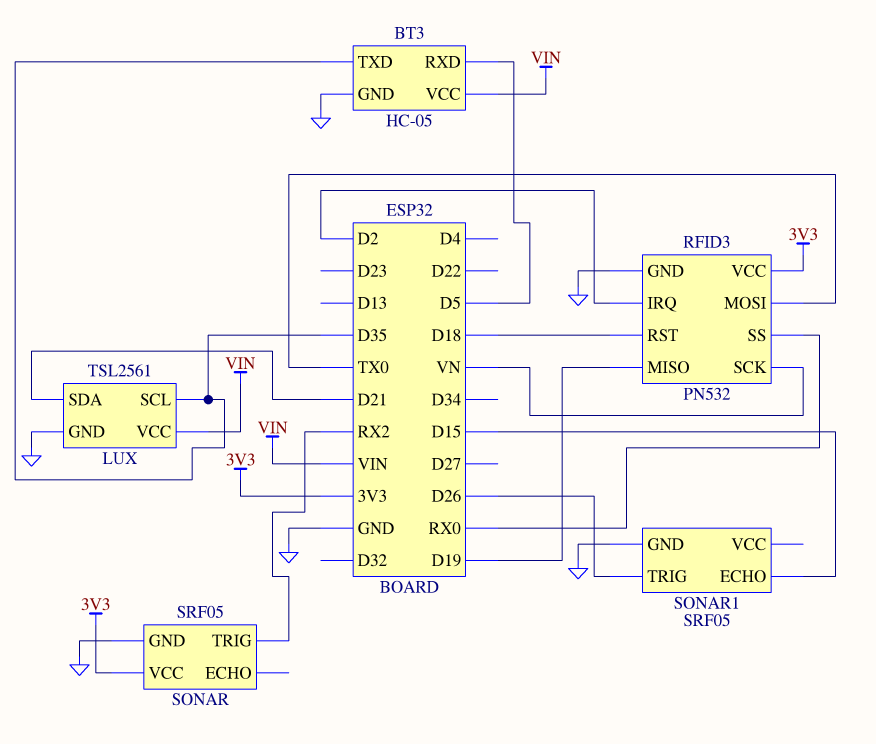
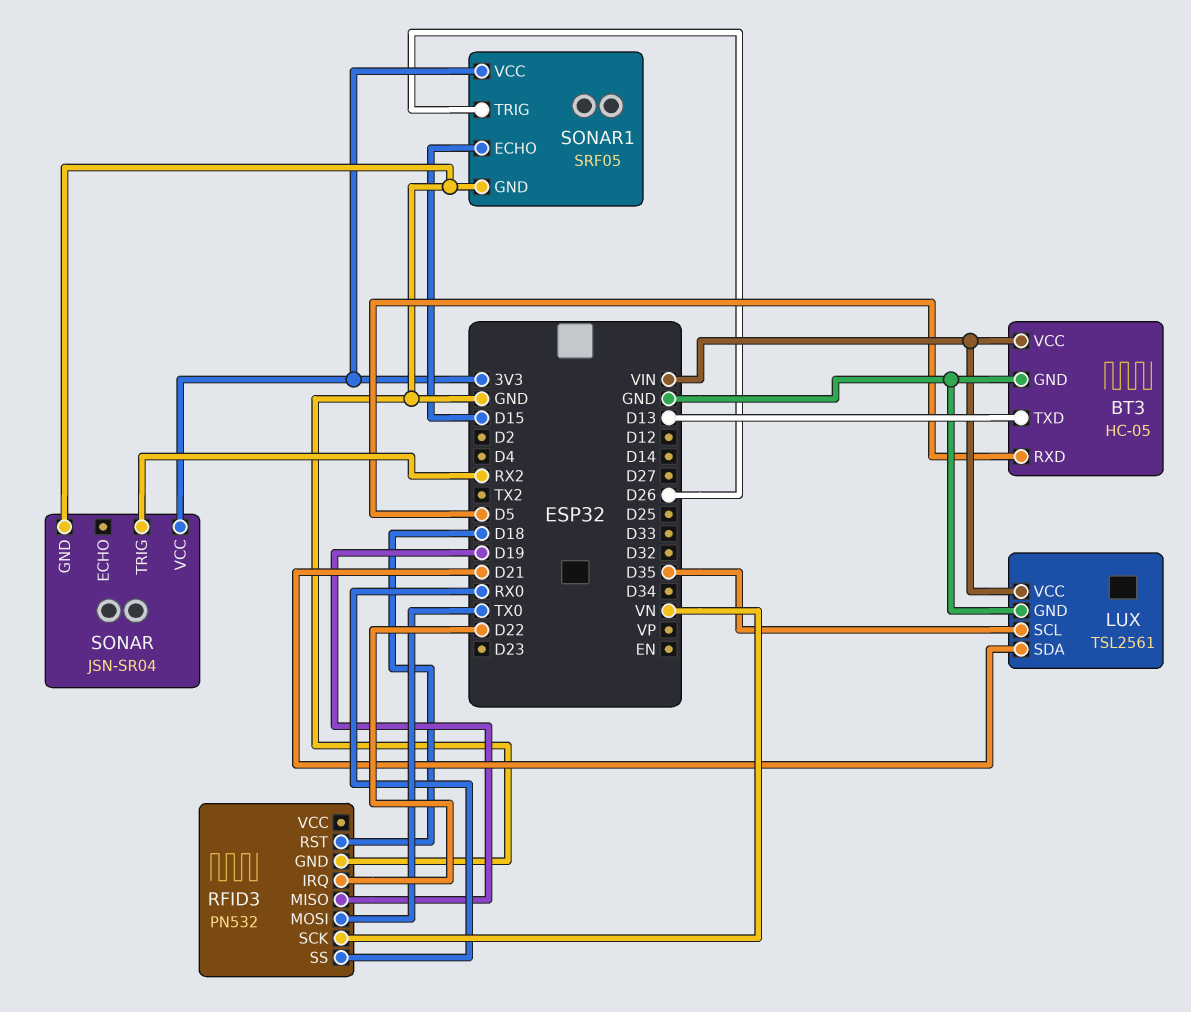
BT3 pin TXD: D35 -> D13
RFID3 pin IRQ: D2 -> D22
RFID3 pin VCC: 3V3 -> none
SONAR: SRF05 -> JSN-SR04
SONAR1 pin VCC: none -> 3V3

